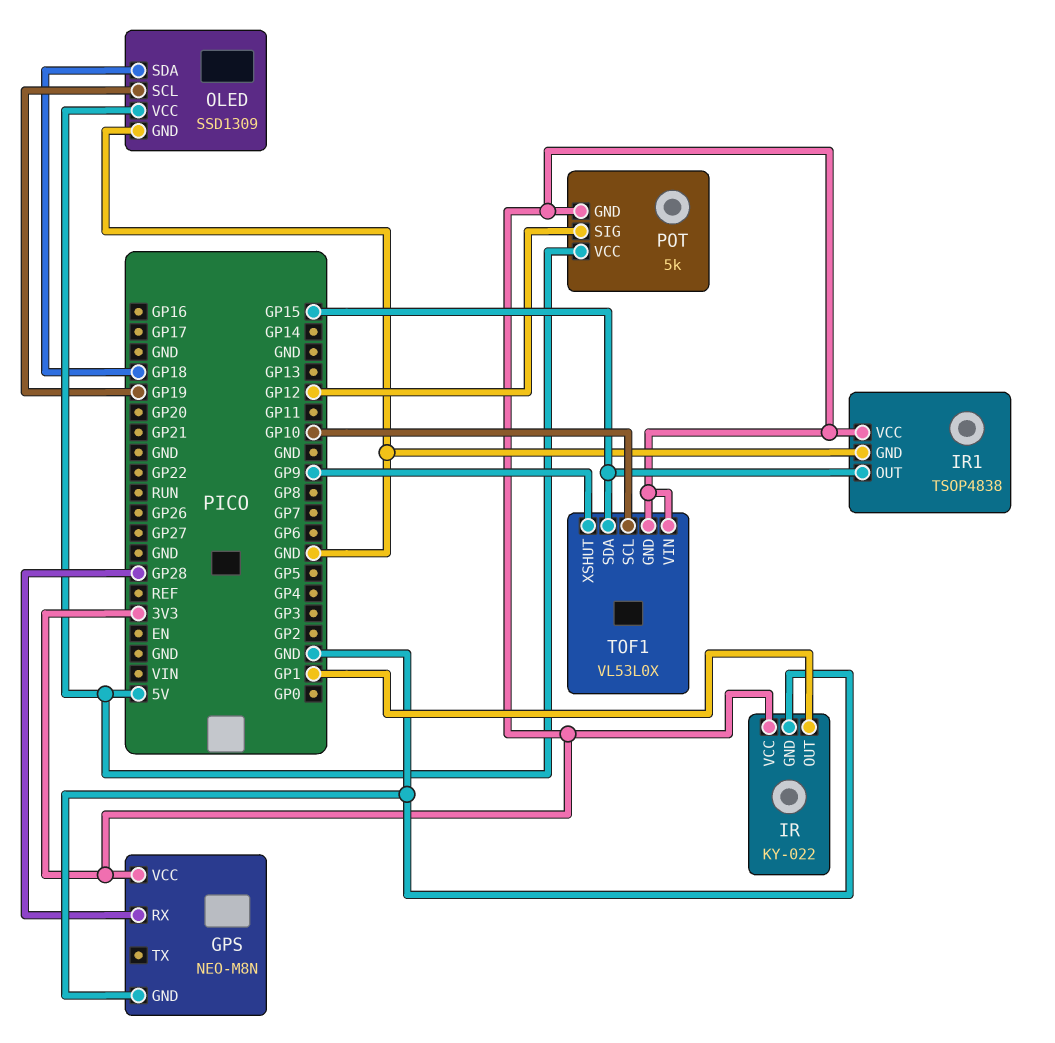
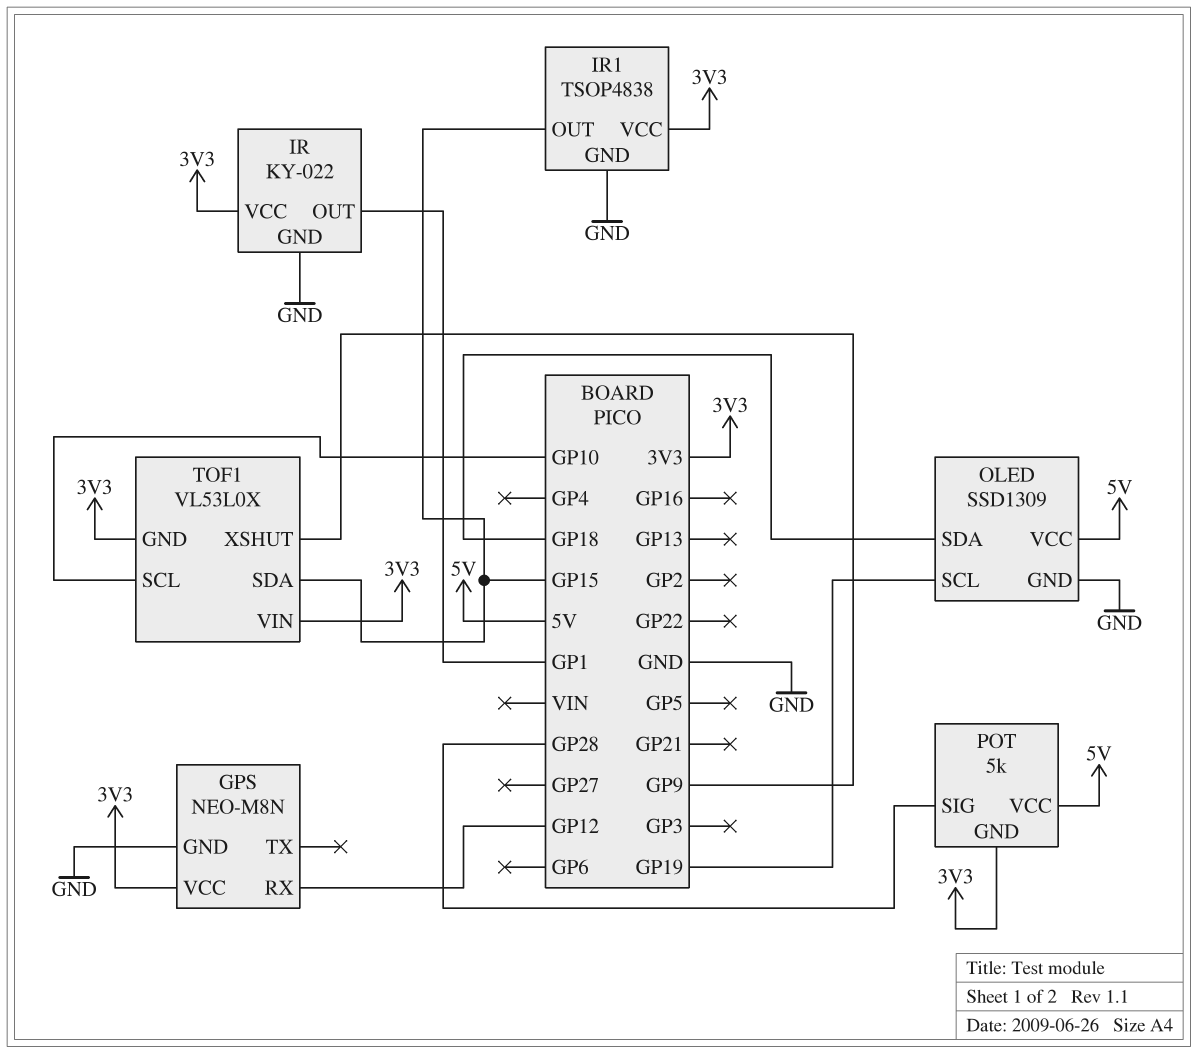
GPS pin RX: GP28 -> GP12
POT pin SIG: GP12 -> GP28

